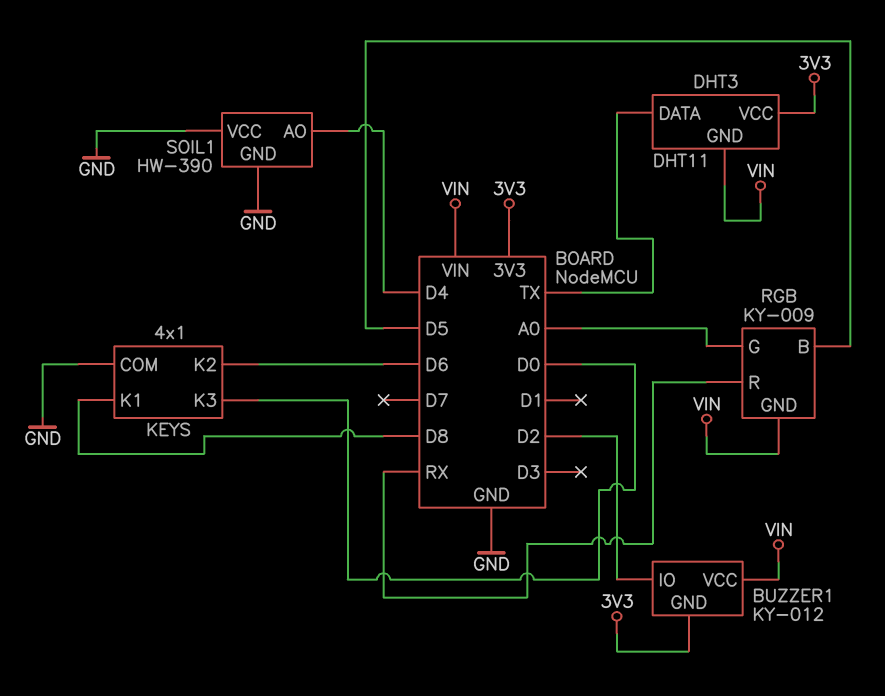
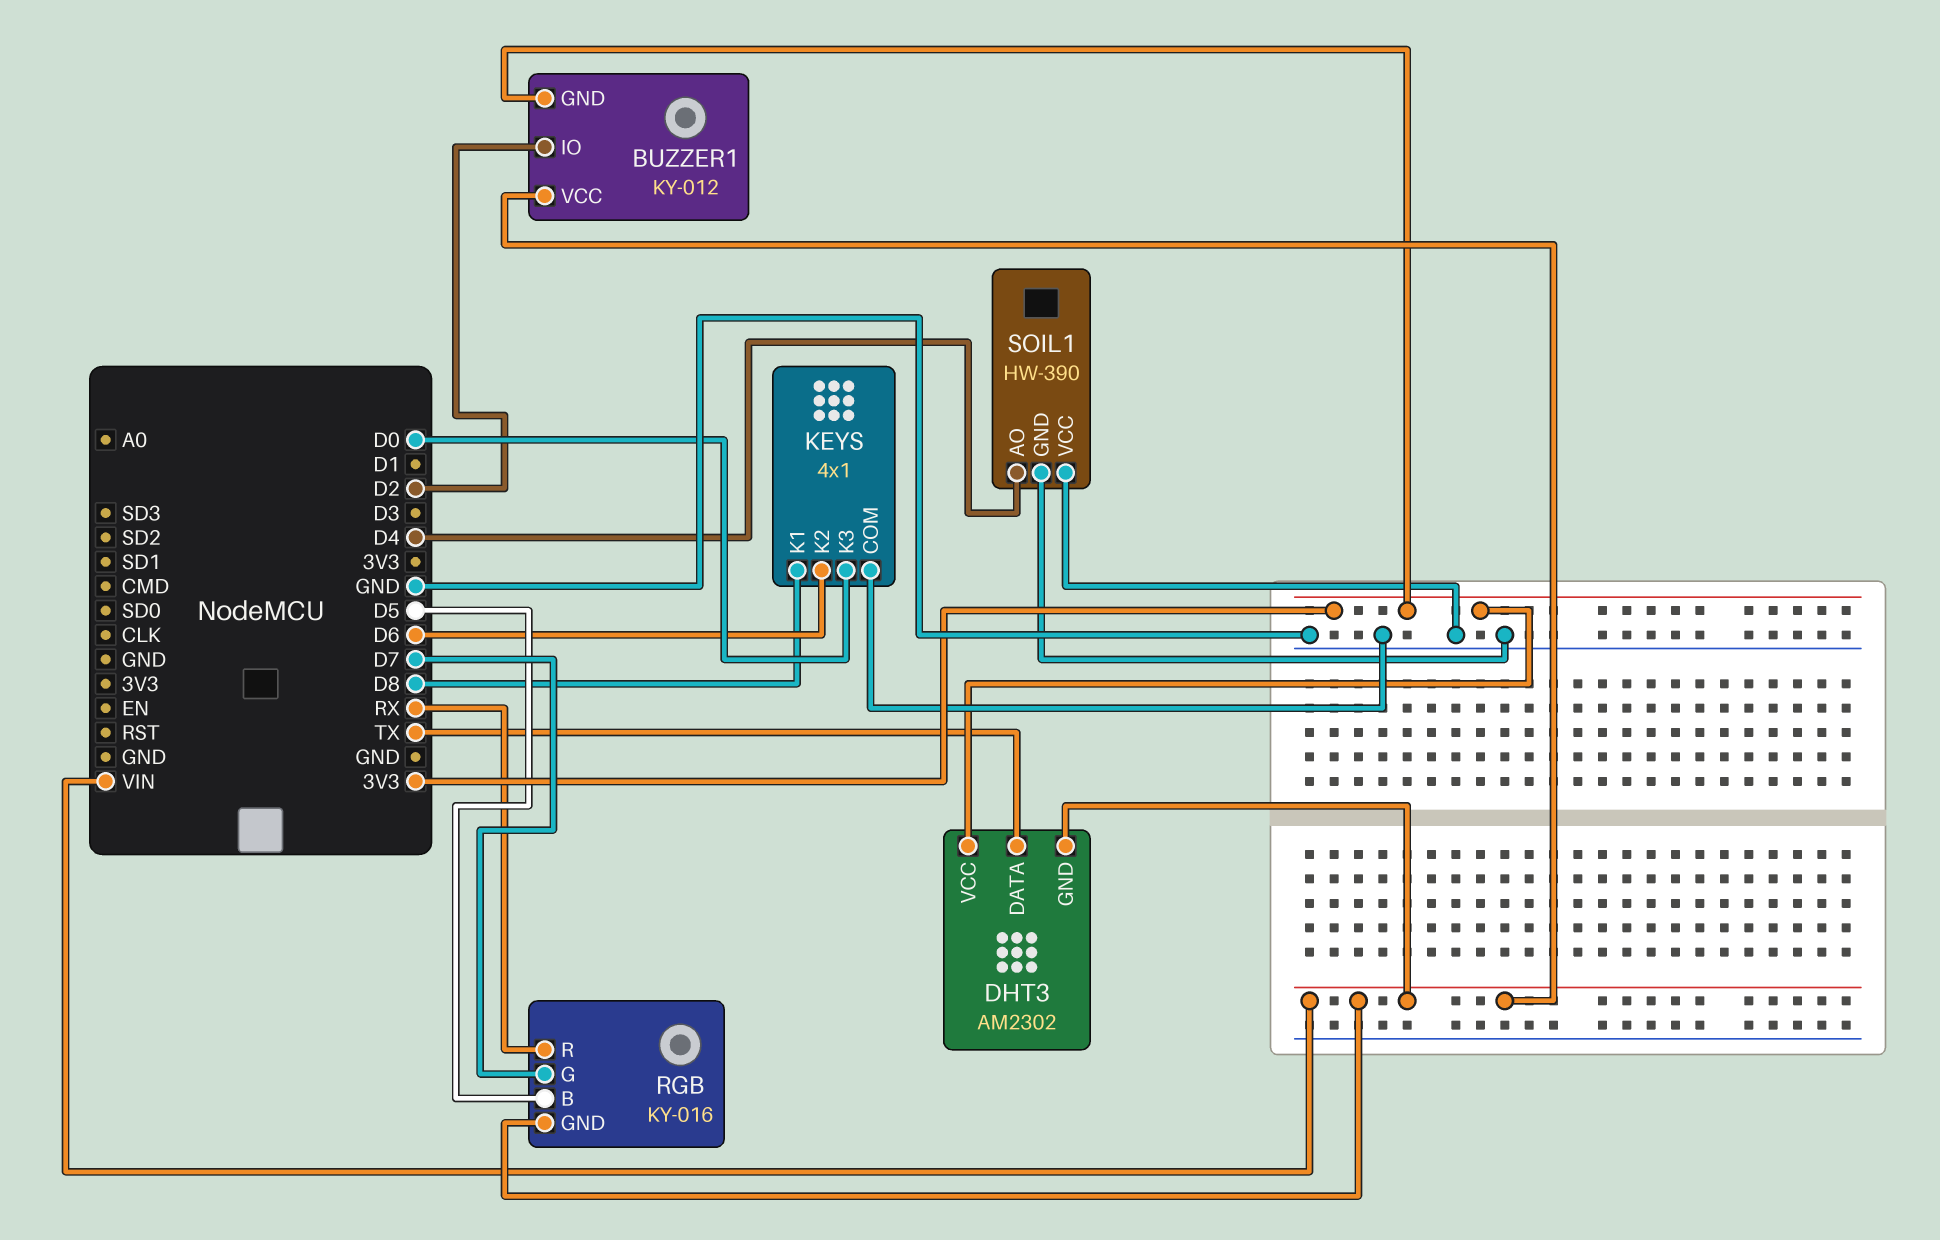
DHT3: DHT11 -> AM2302
RGB: KY-009 -> KY-016
RGB pin G: A0 -> D7

